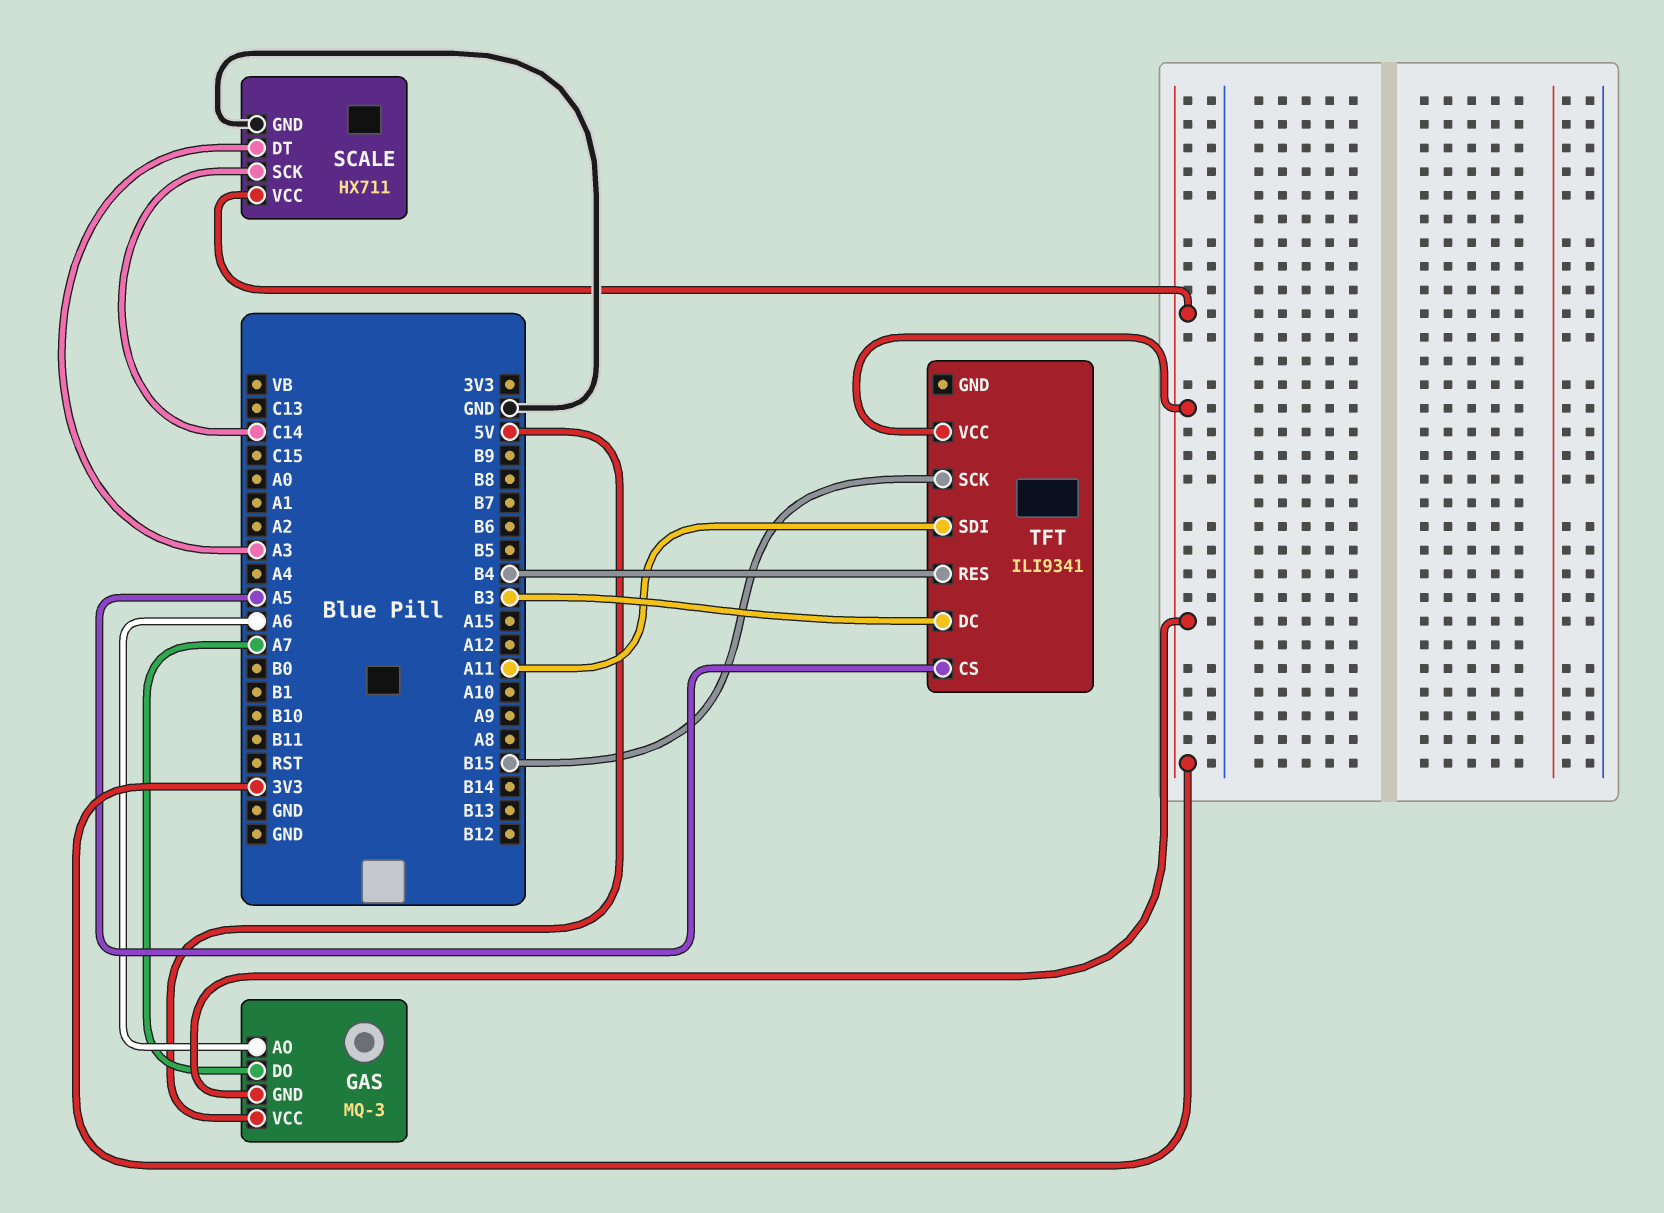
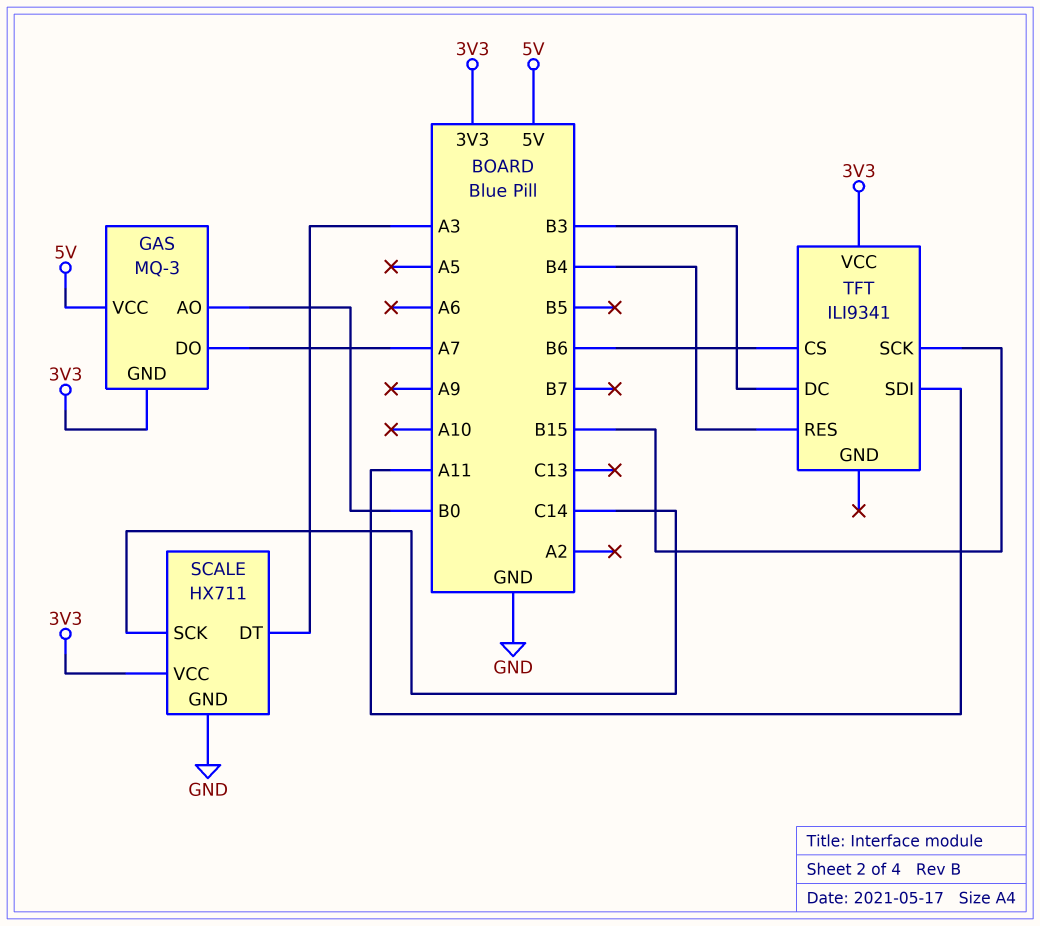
GAS pin AO: A6 -> B0
TFT pin CS: A5 -> B6

